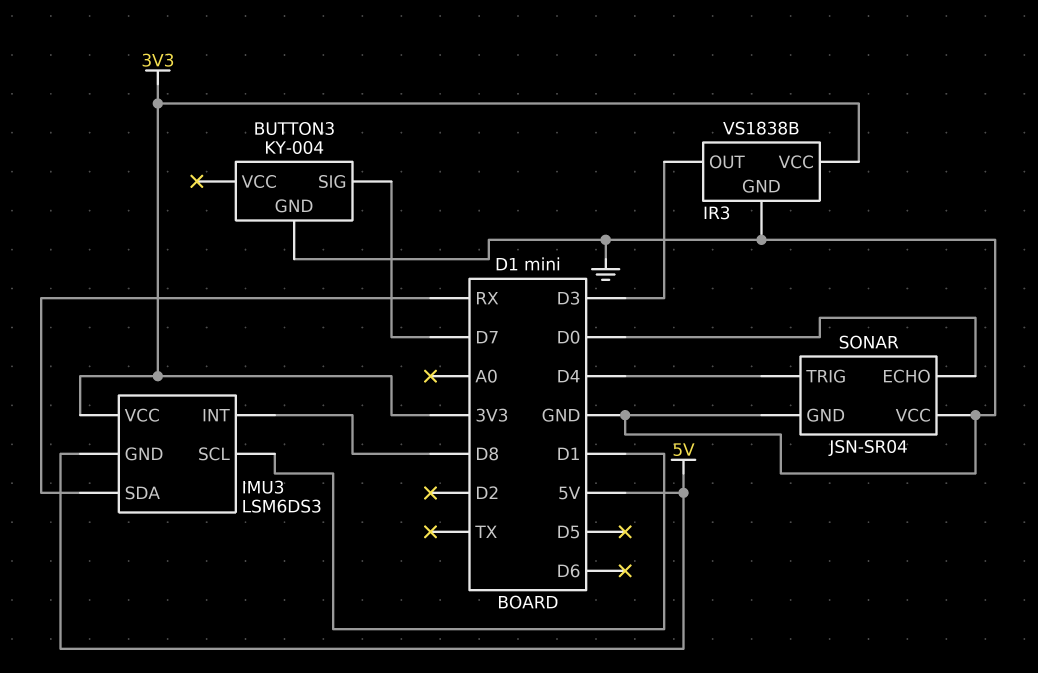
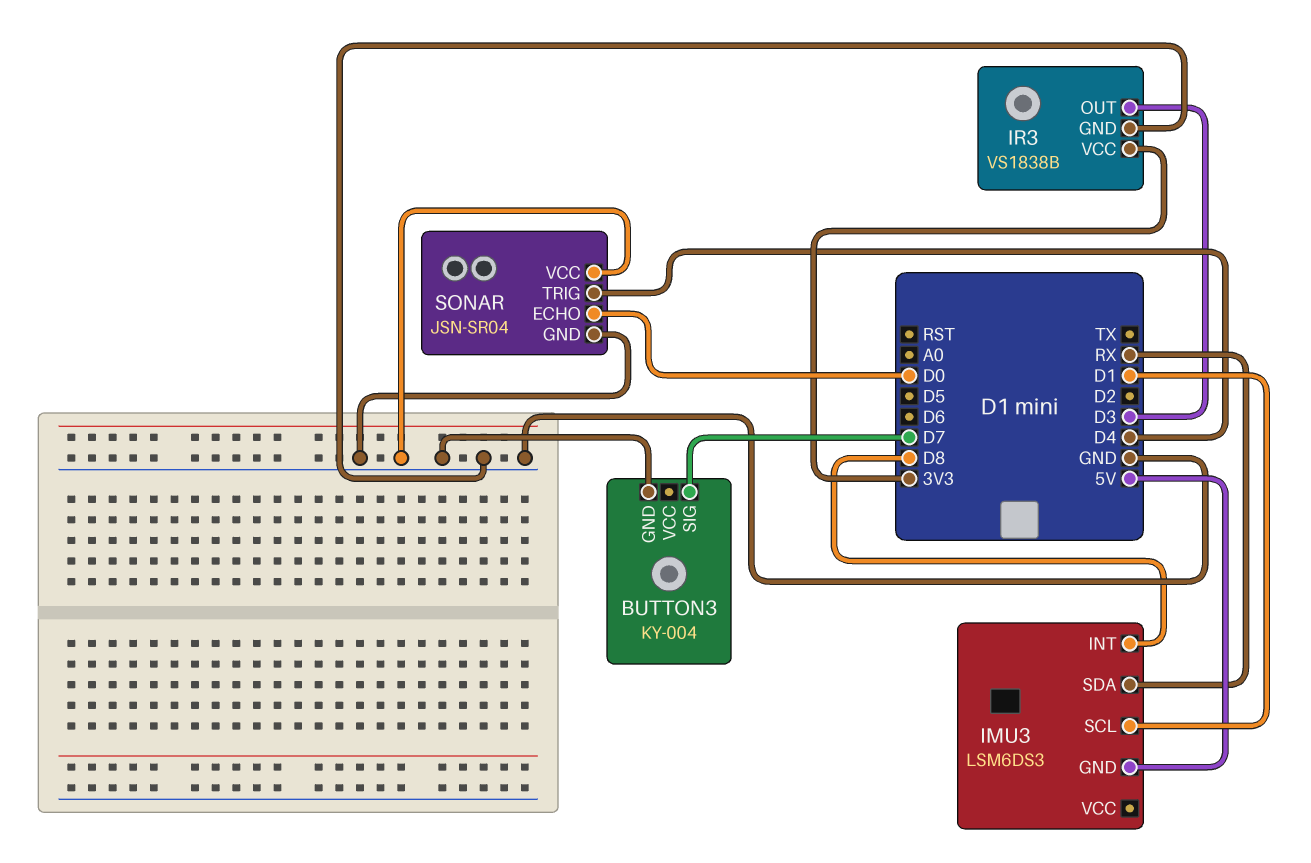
IMU3 pin VCC: 3V3 -> none

